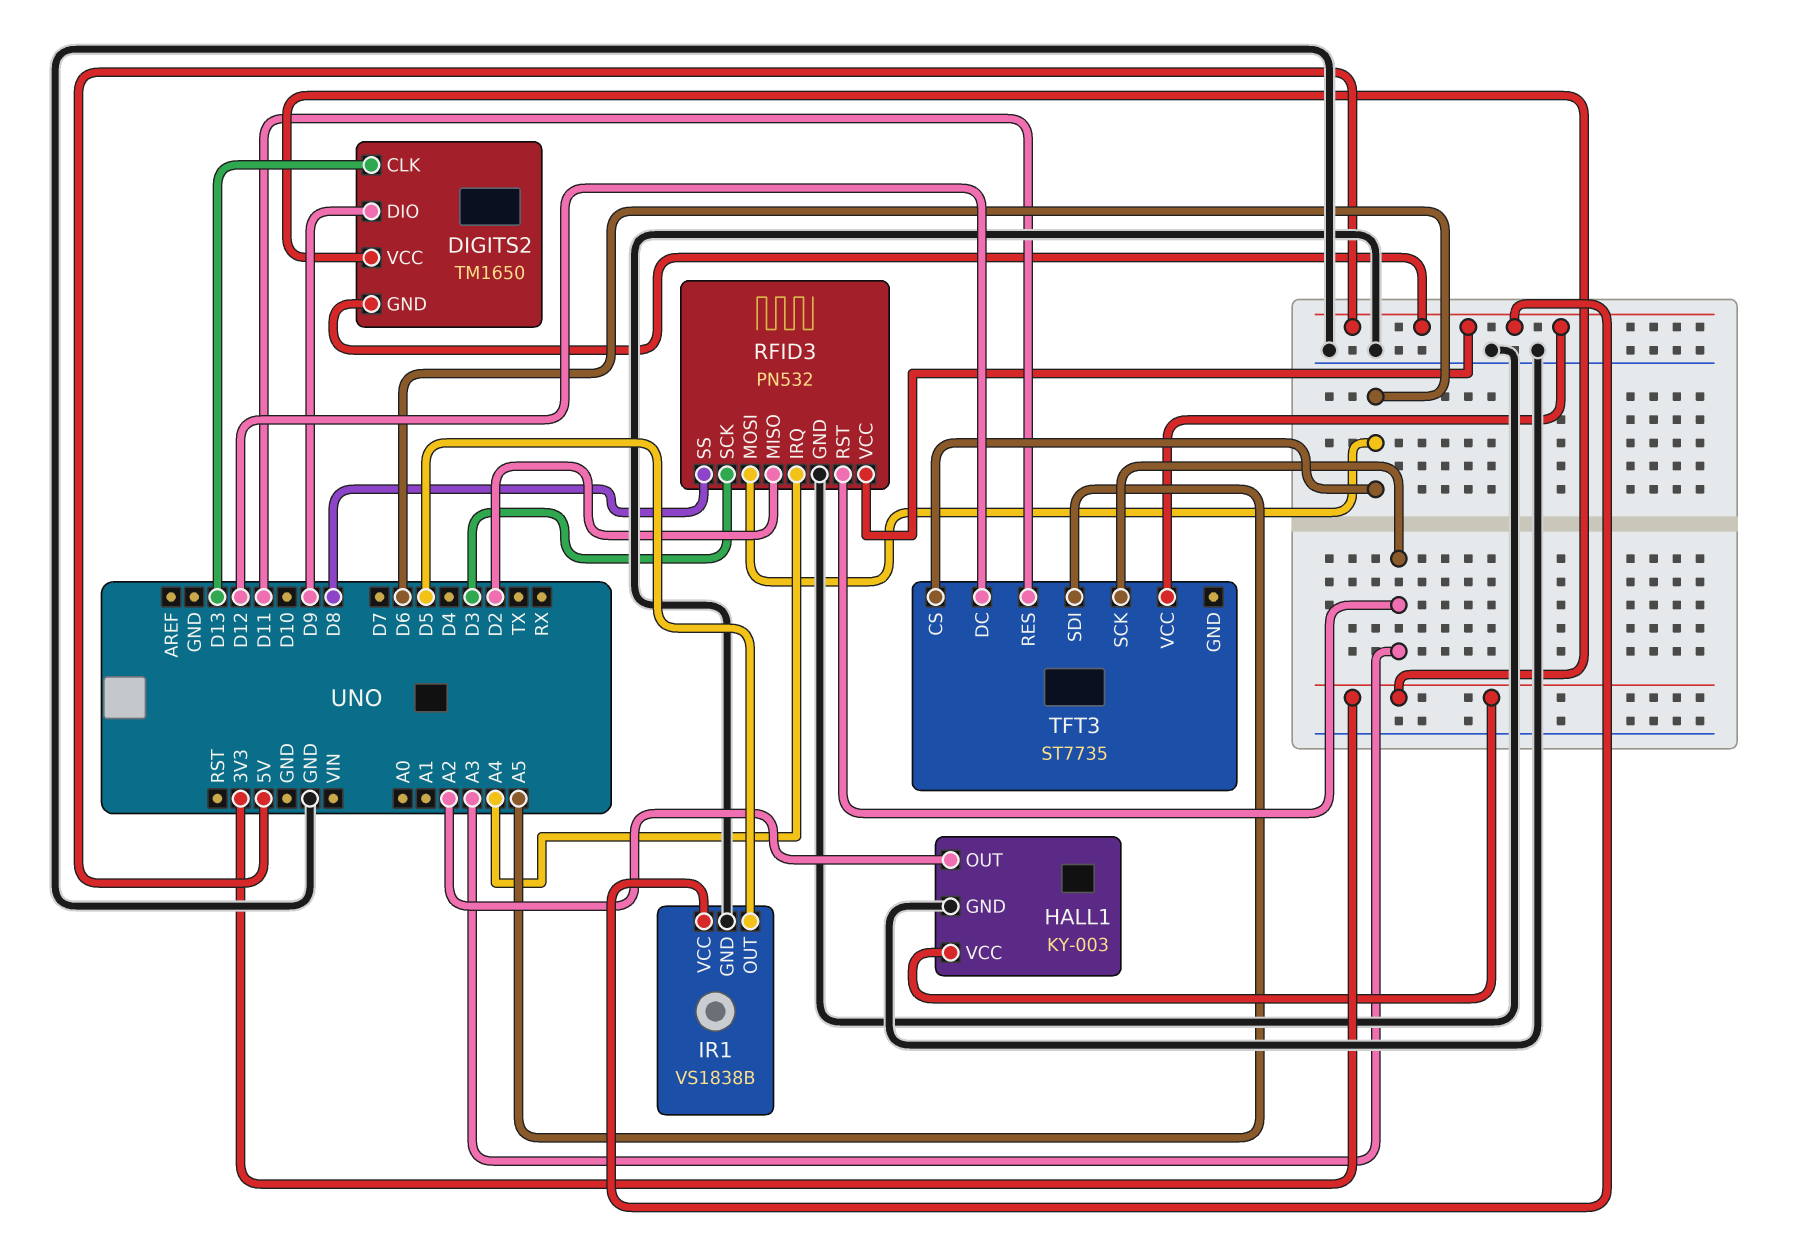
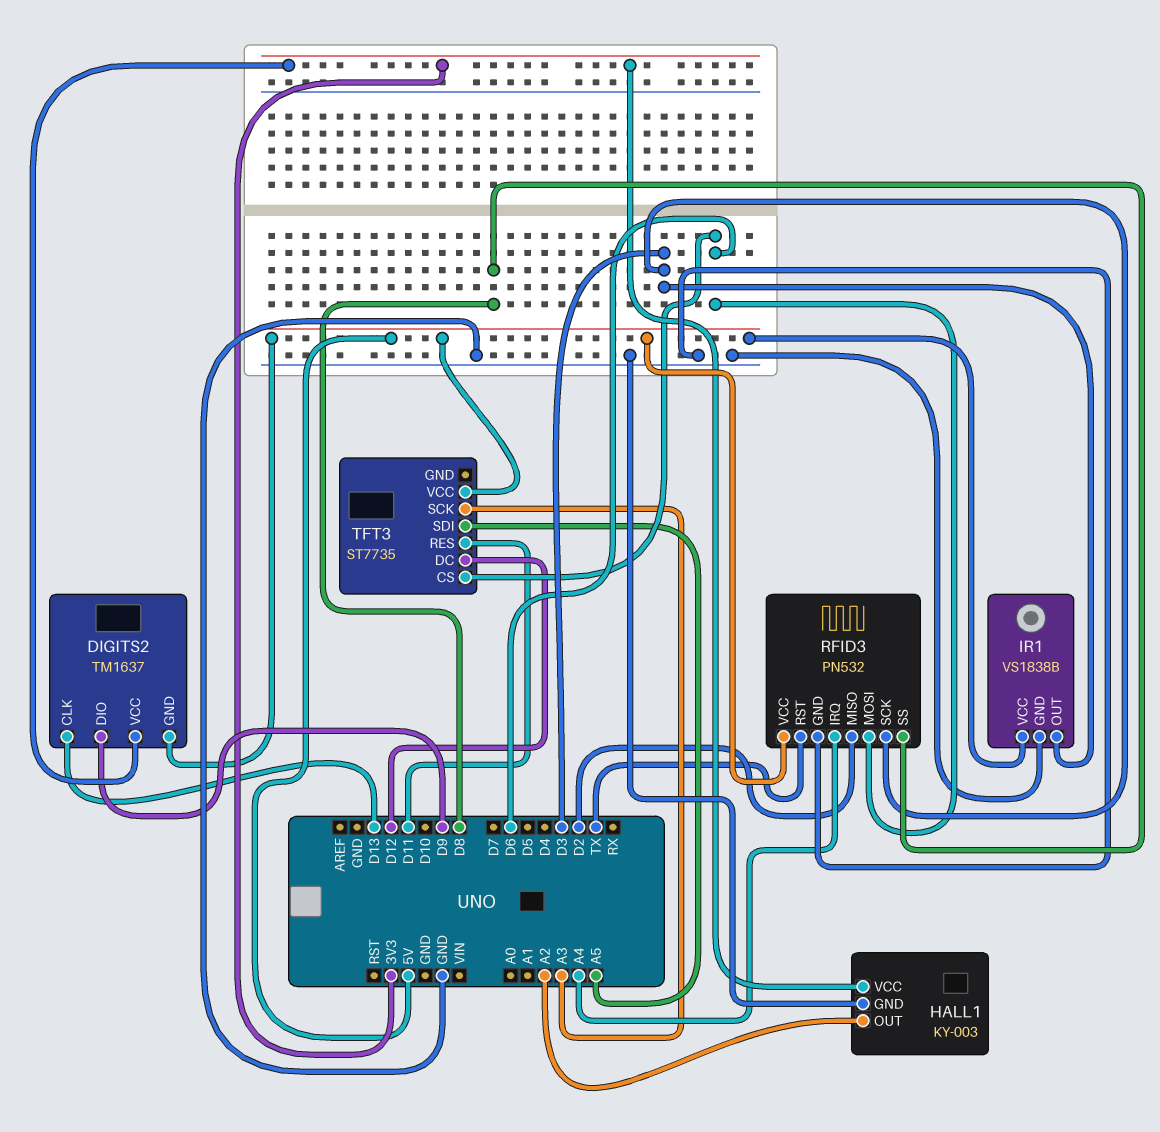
DIGITS2: TM1650 -> TM1637
IR1 pin OUT: D5 -> D3
RFID3 pin RST: A3 -> TX

